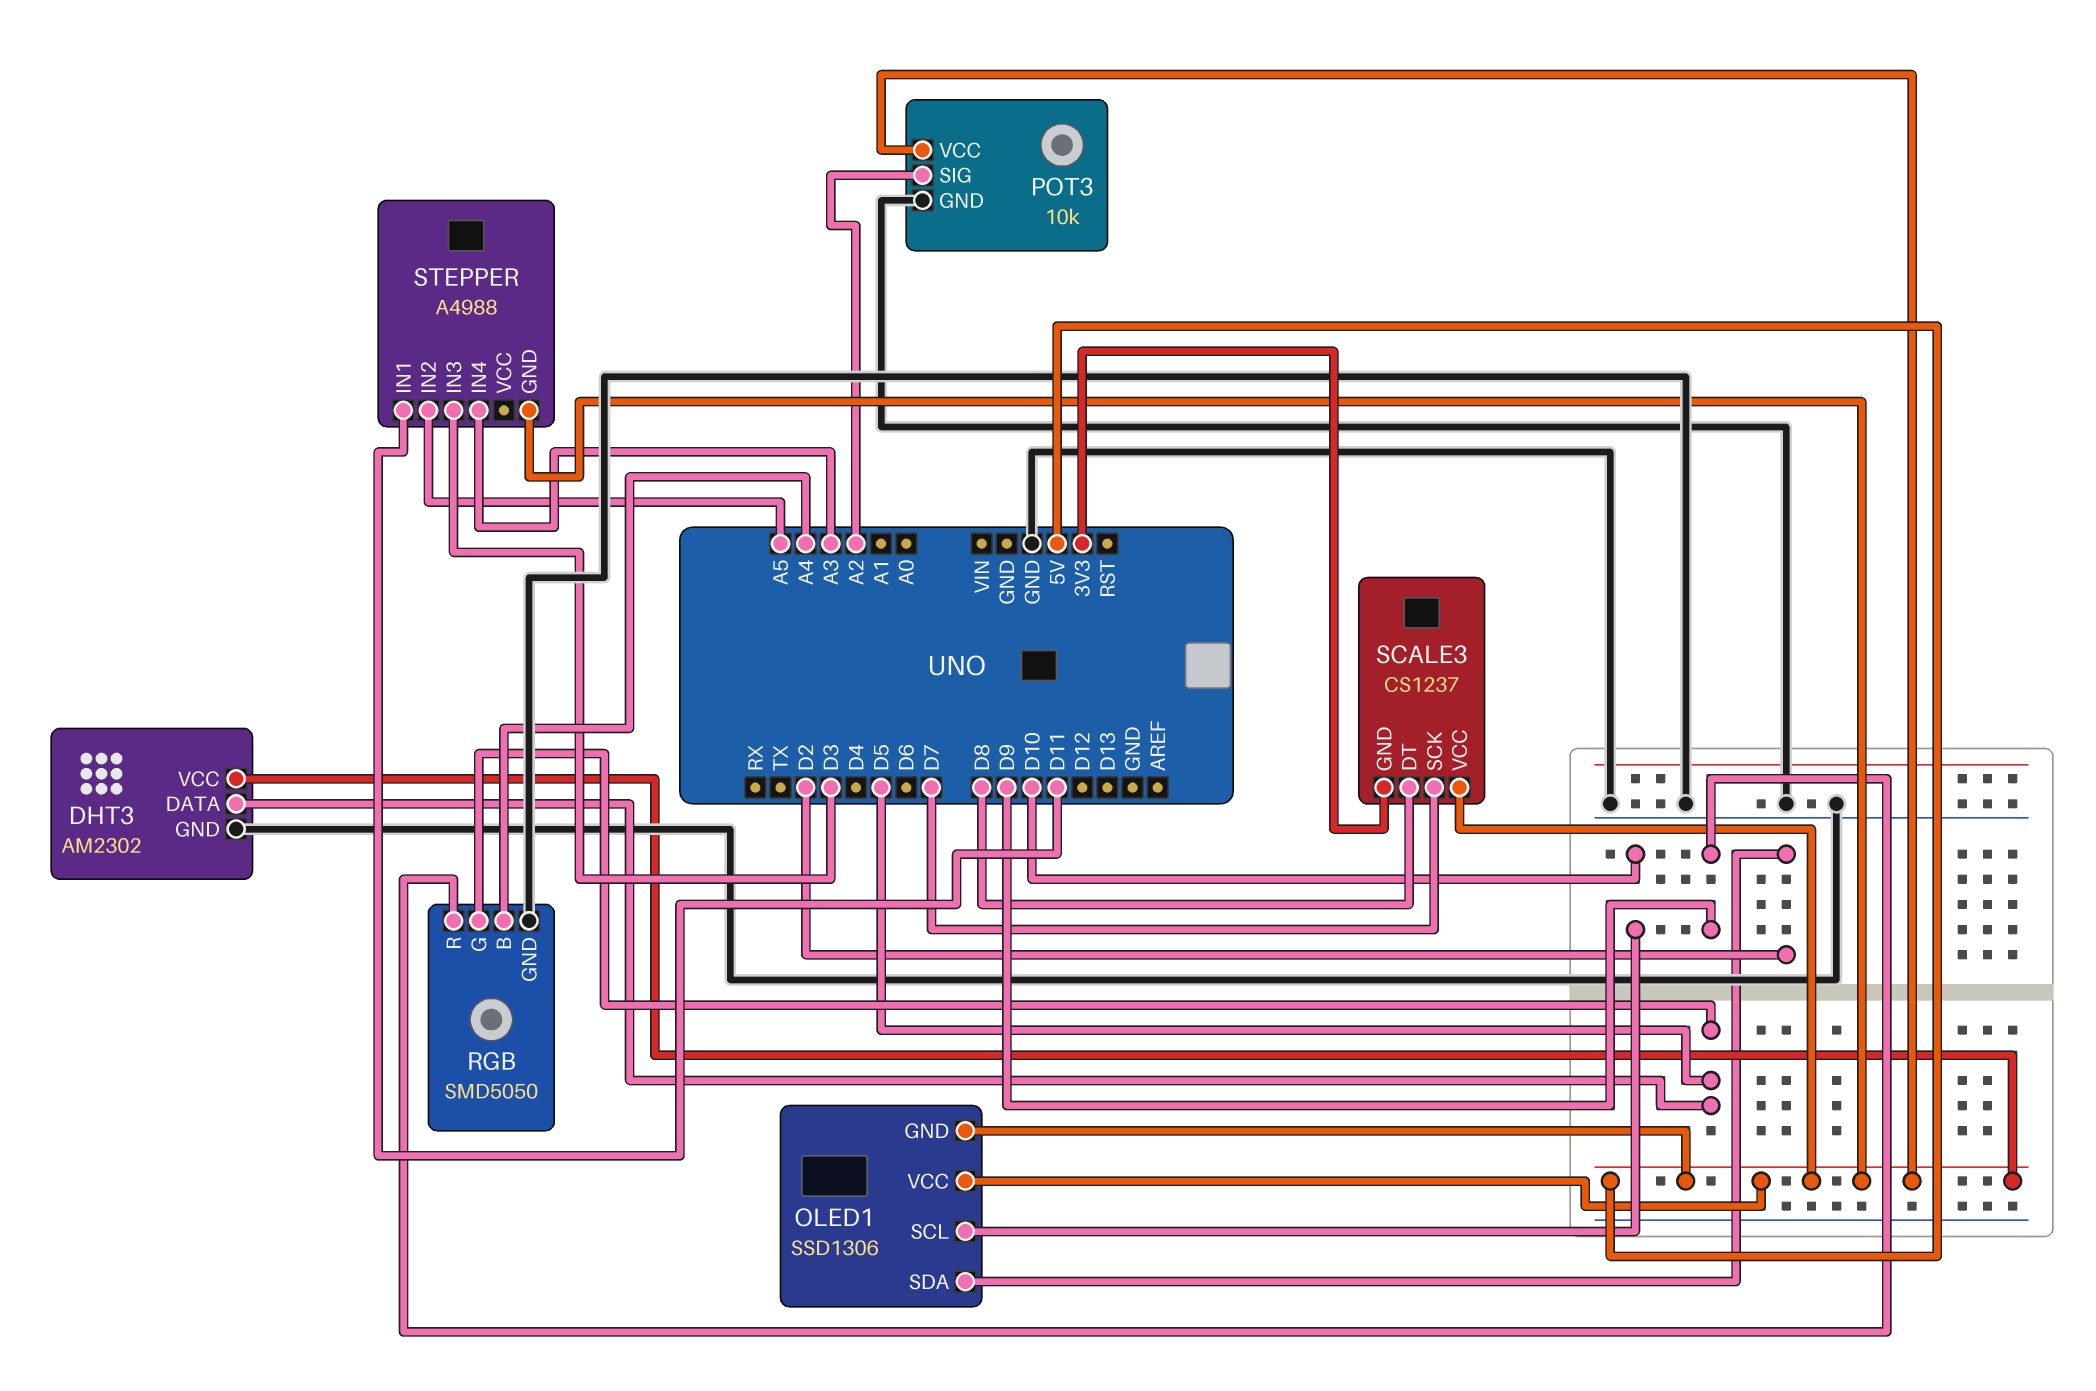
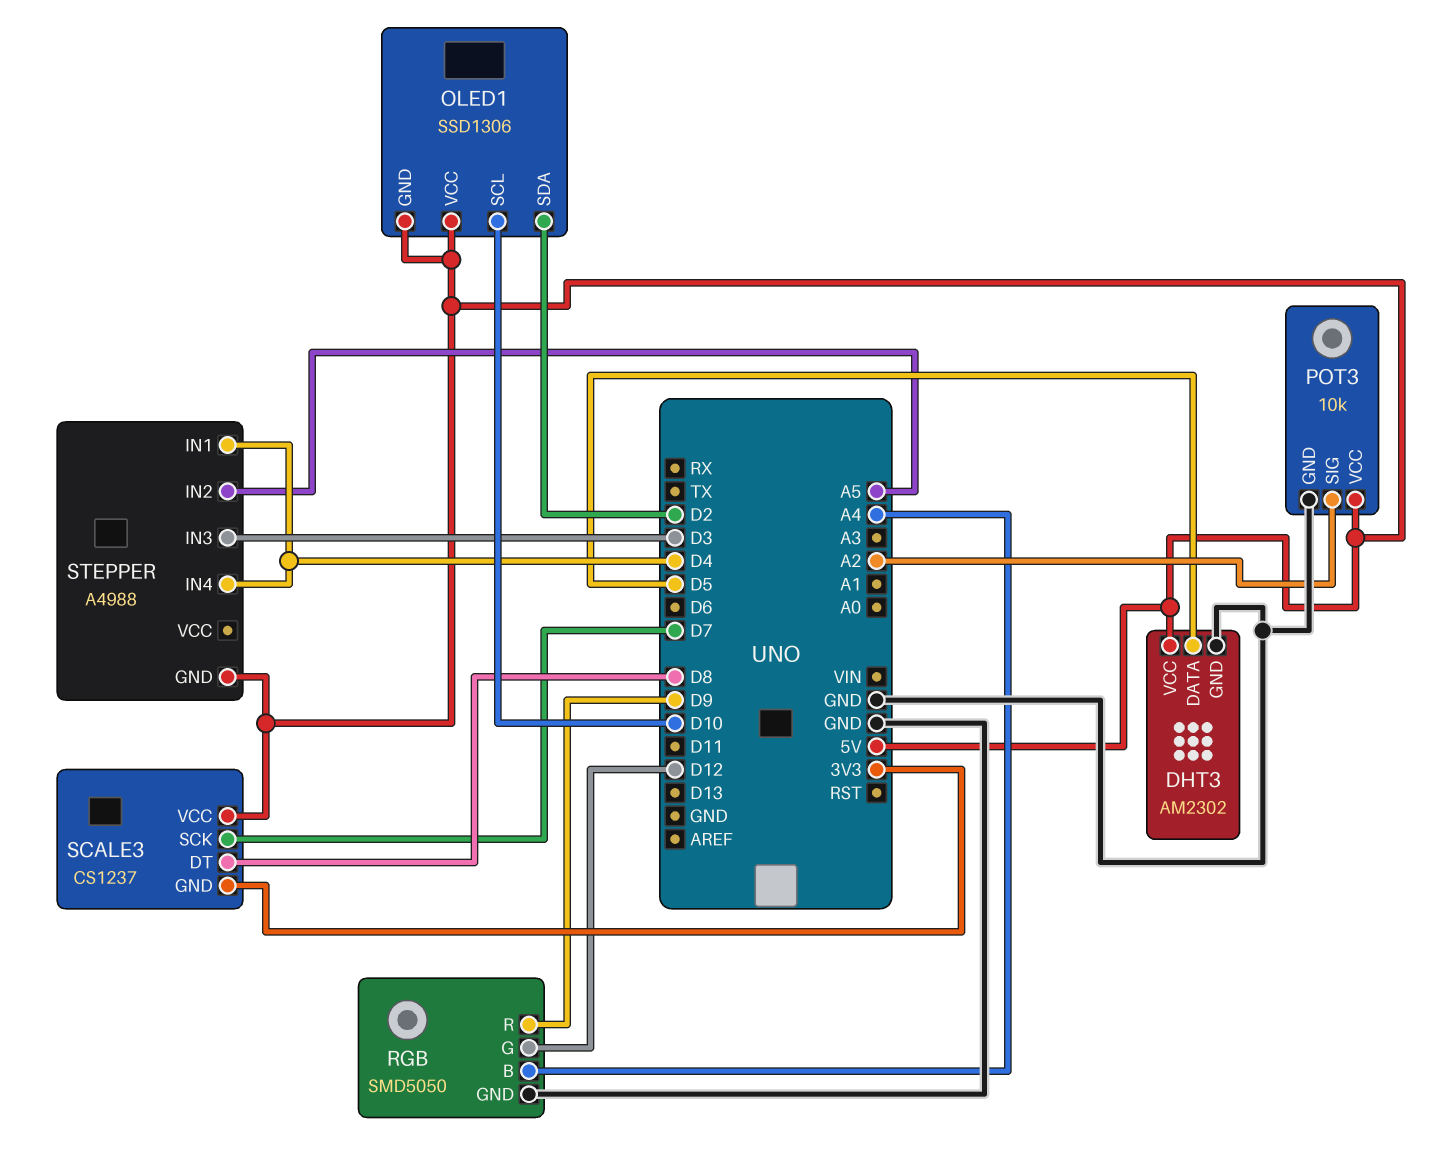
RGB pin G: D5 -> D12
STEPPER pin IN1: D11 -> D4
STEPPER pin IN4: A3 -> D4

